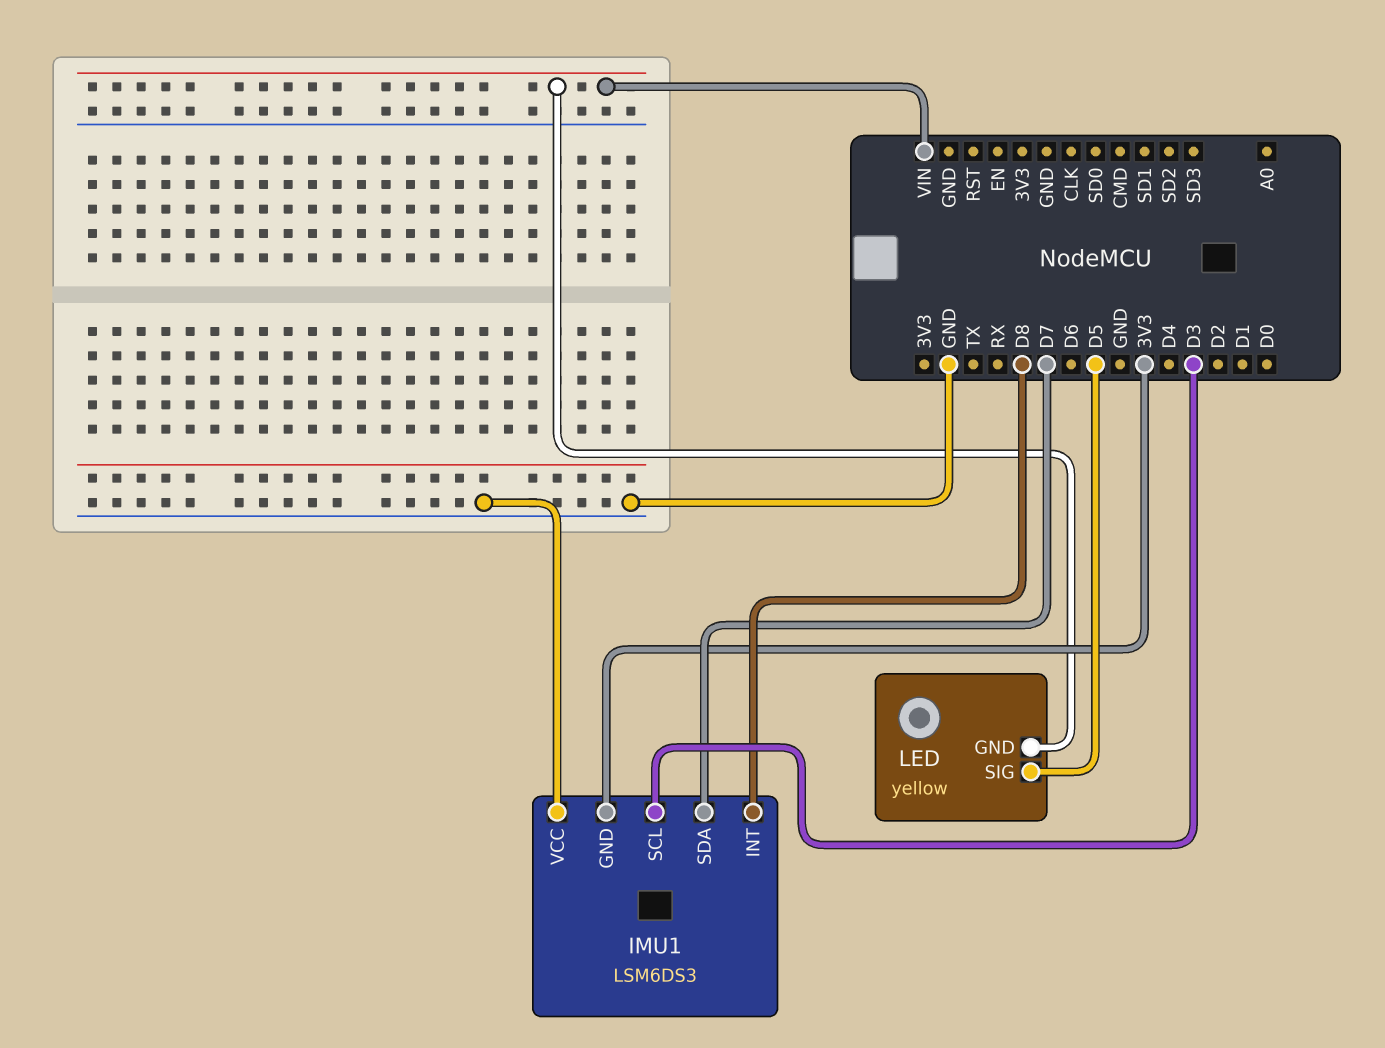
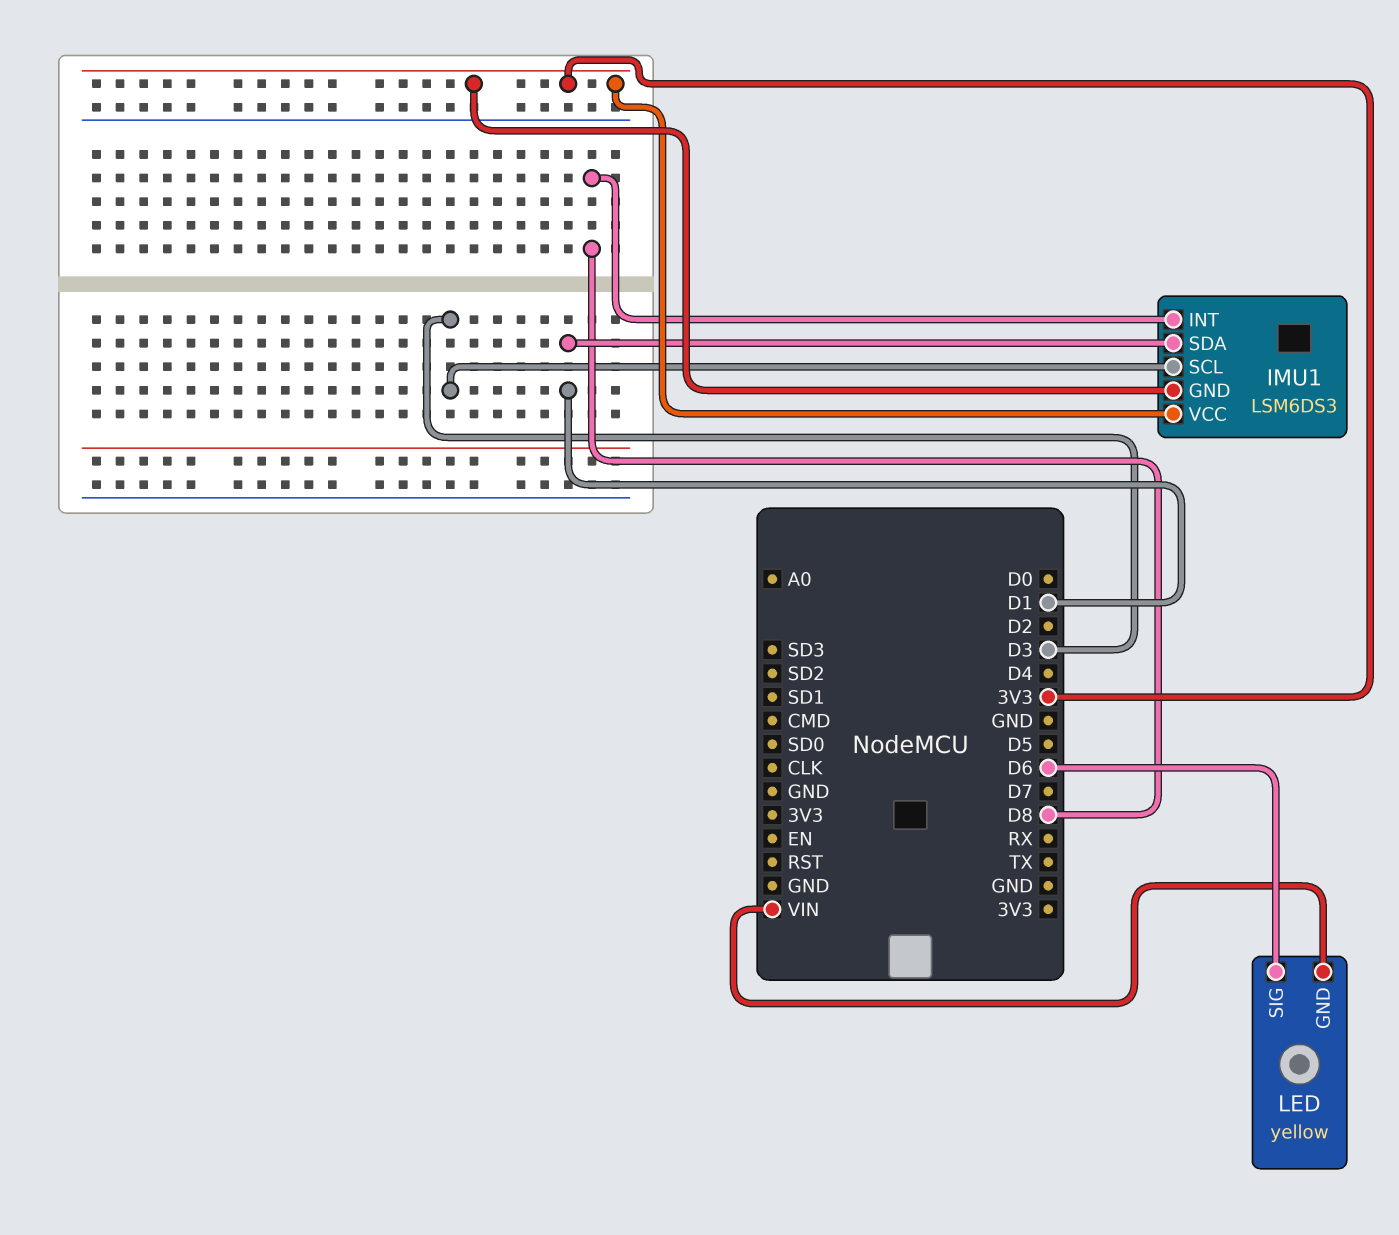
IMU1 pin SDA: D7 -> D1
IMU1 pin VCC: GND -> 3V3
LED pin SIG: D5 -> D6

